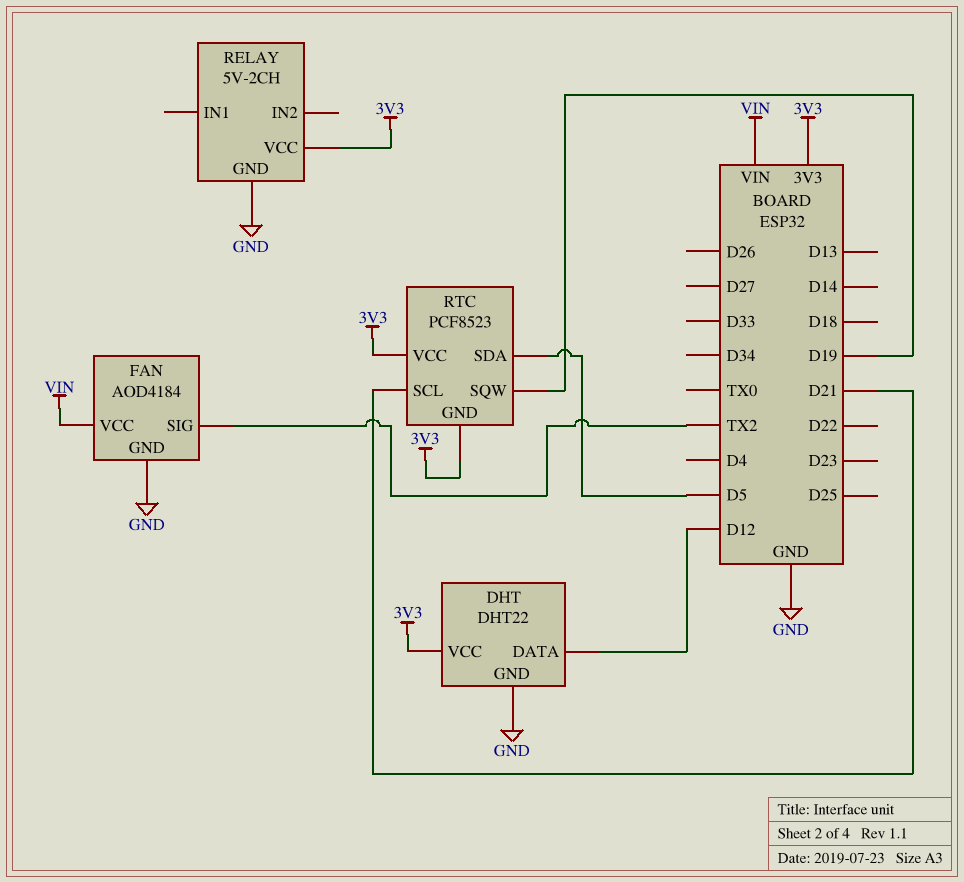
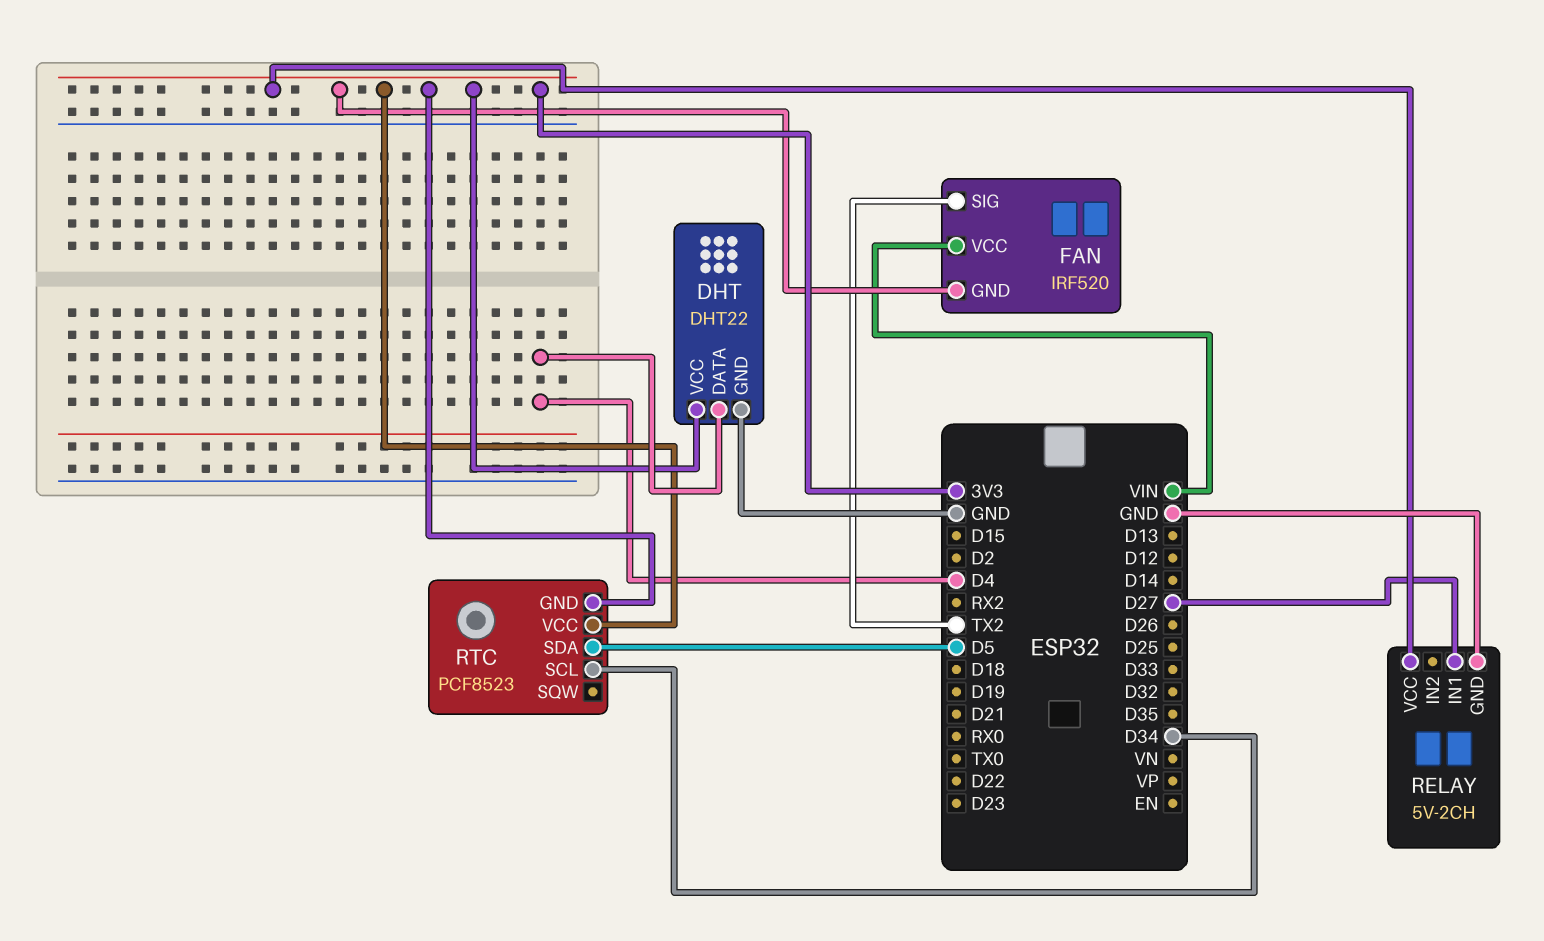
DHT pin DATA: D12 -> D4
FAN: AOD4184 -> IRF520
FAN pin GND: GND -> 3V3
RELAY pin IN1: none -> D27
RTC pin SCL: D21 -> D34
RTC pin SQW: D19 -> none

